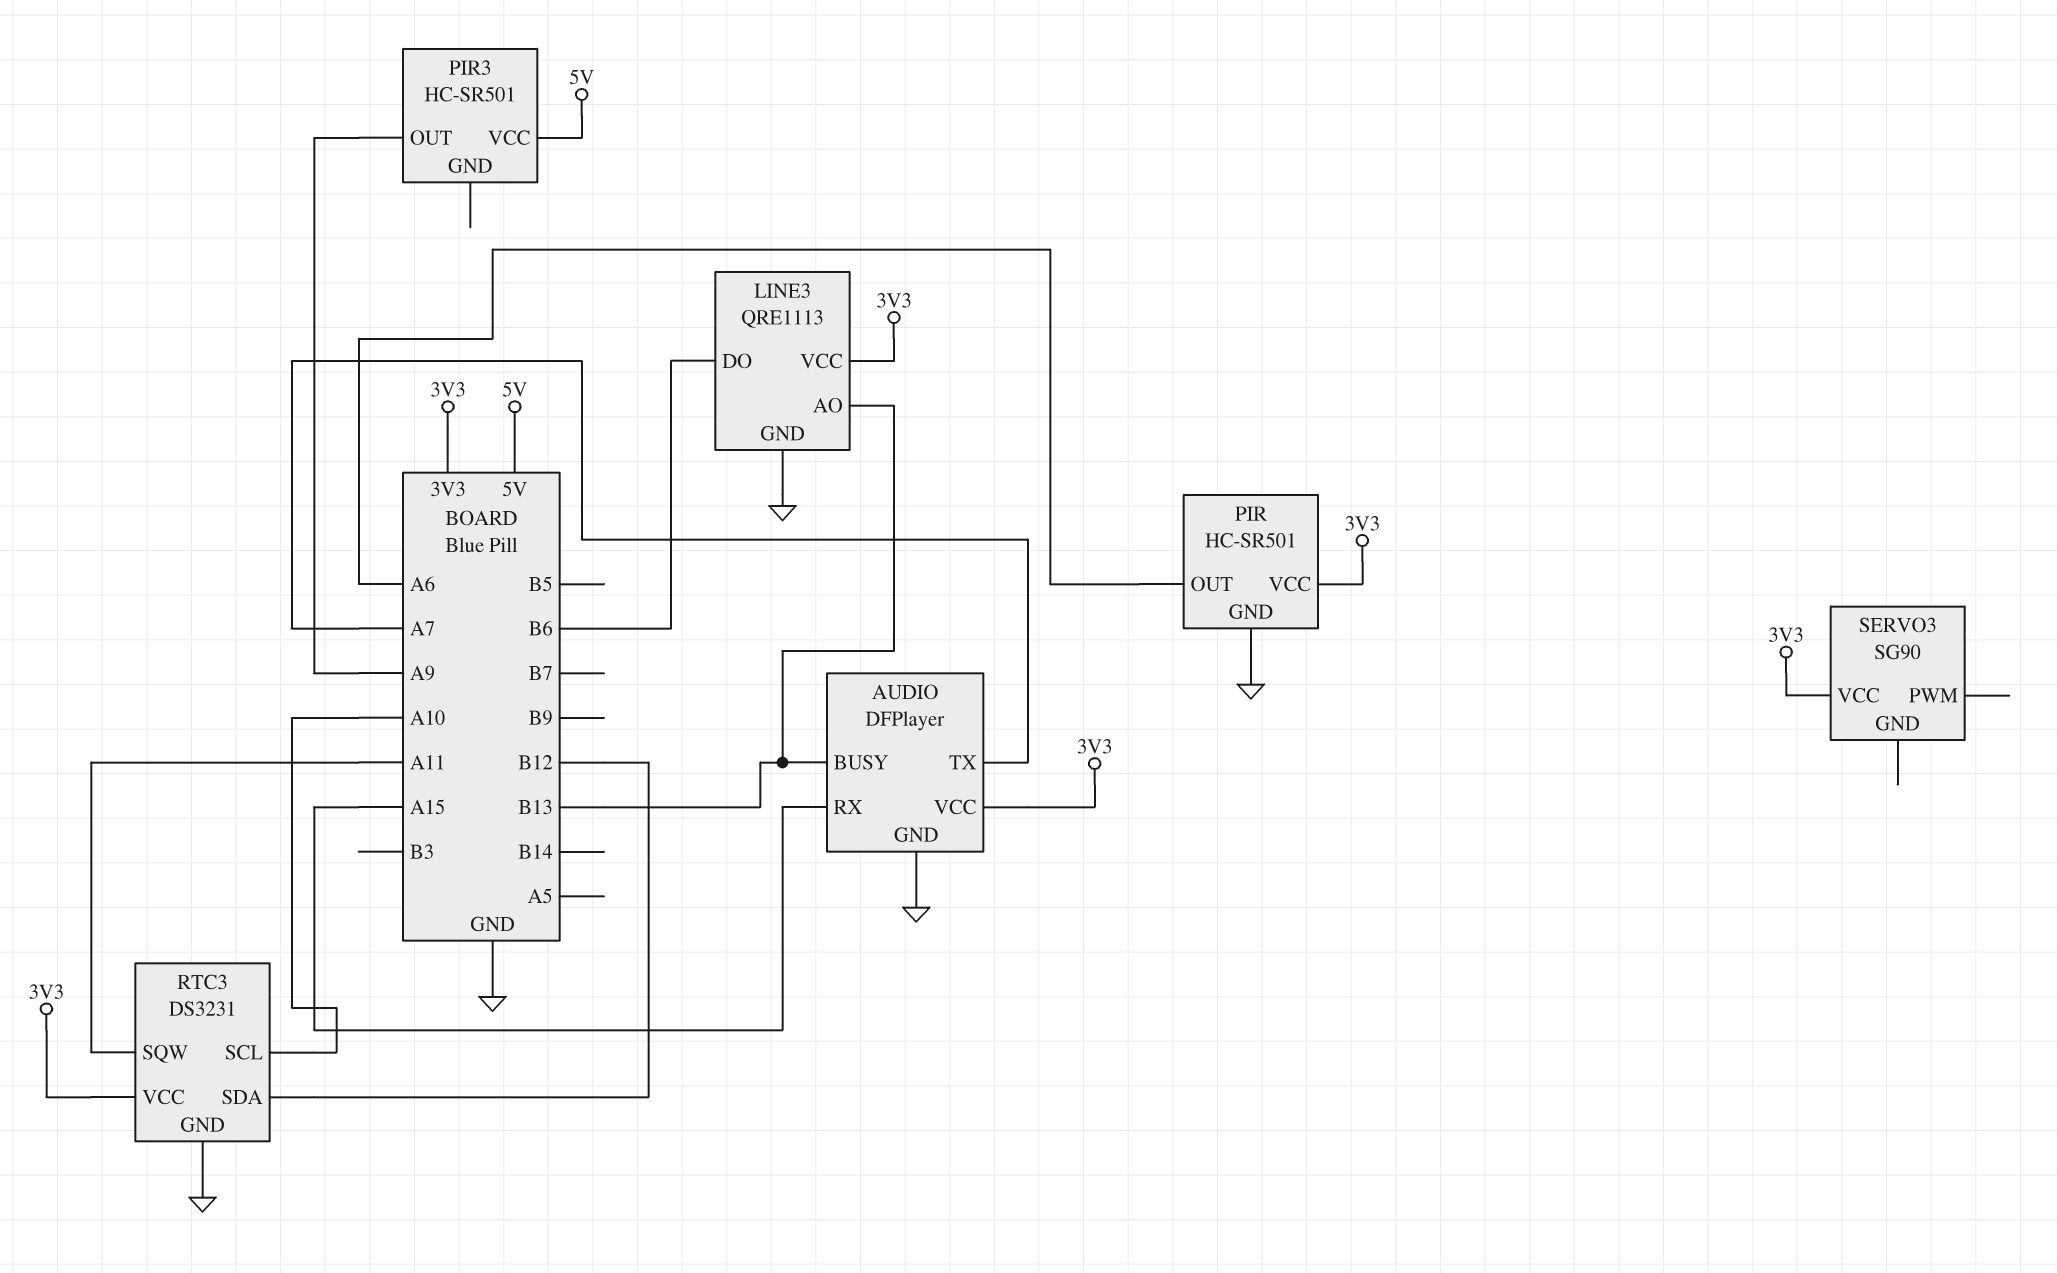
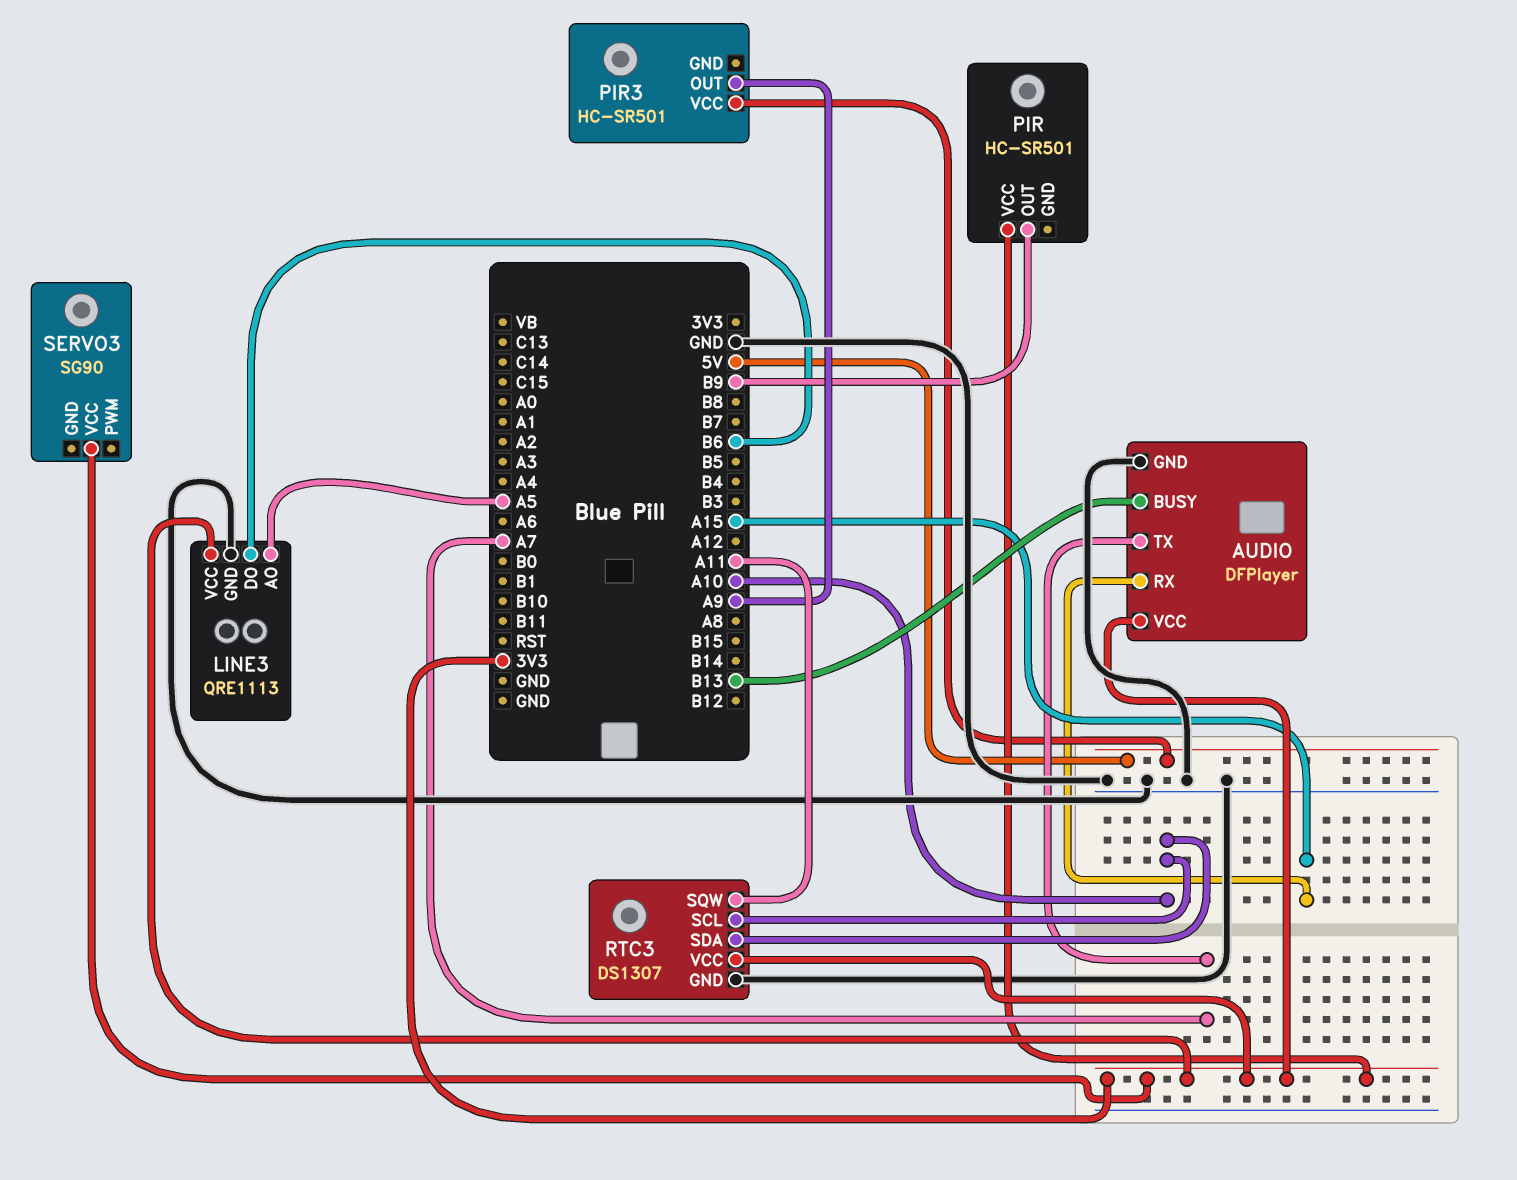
LINE3 pin AO: B13 -> A5
PIR pin GND: GND -> none
PIR pin OUT: A6 -> B9
RTC3: DS3231 -> DS1307
RTC3 pin SDA: B12 -> A10

